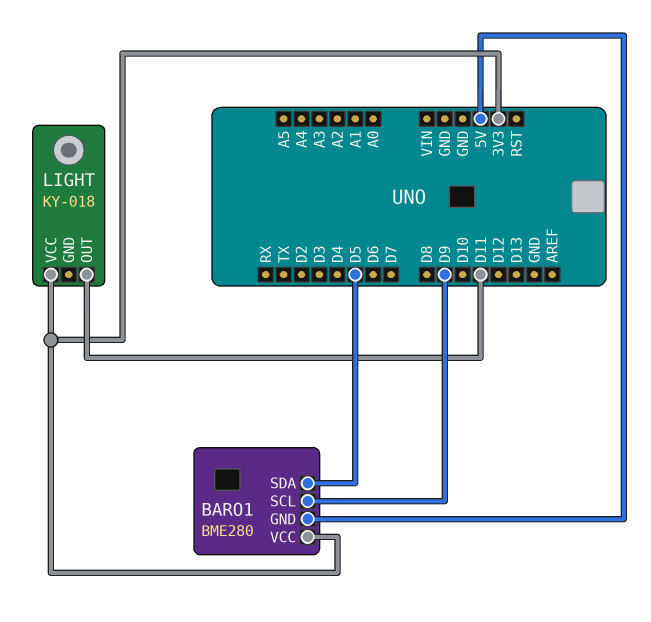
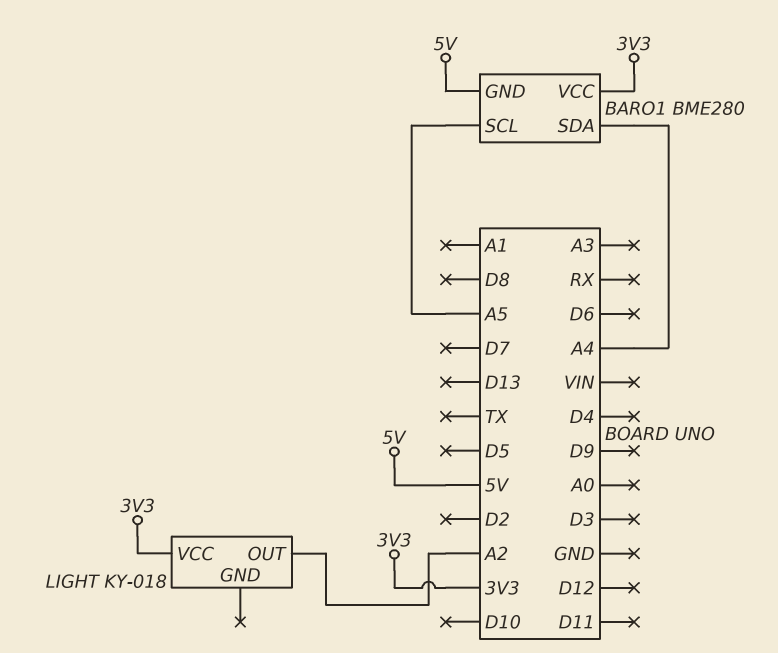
BARO1 pin SCL: D9 -> A5
BARO1 pin SDA: D5 -> A4
LIGHT pin OUT: D11 -> A2

